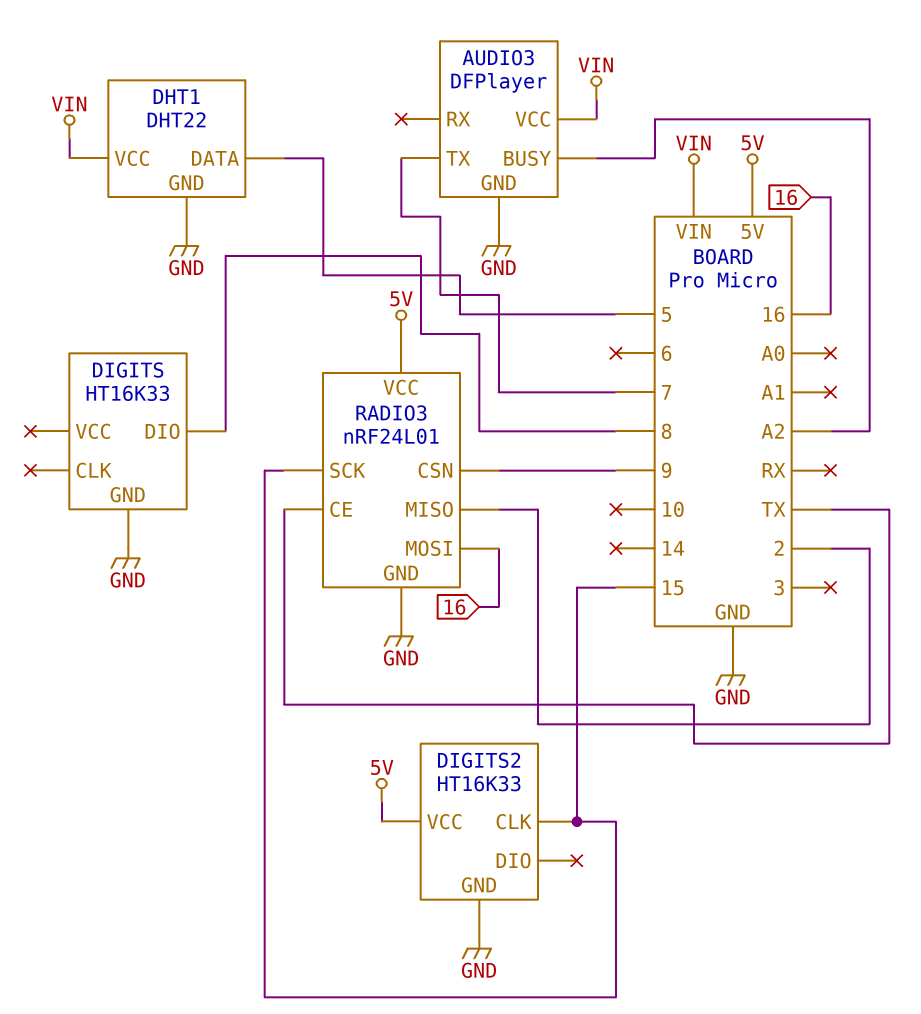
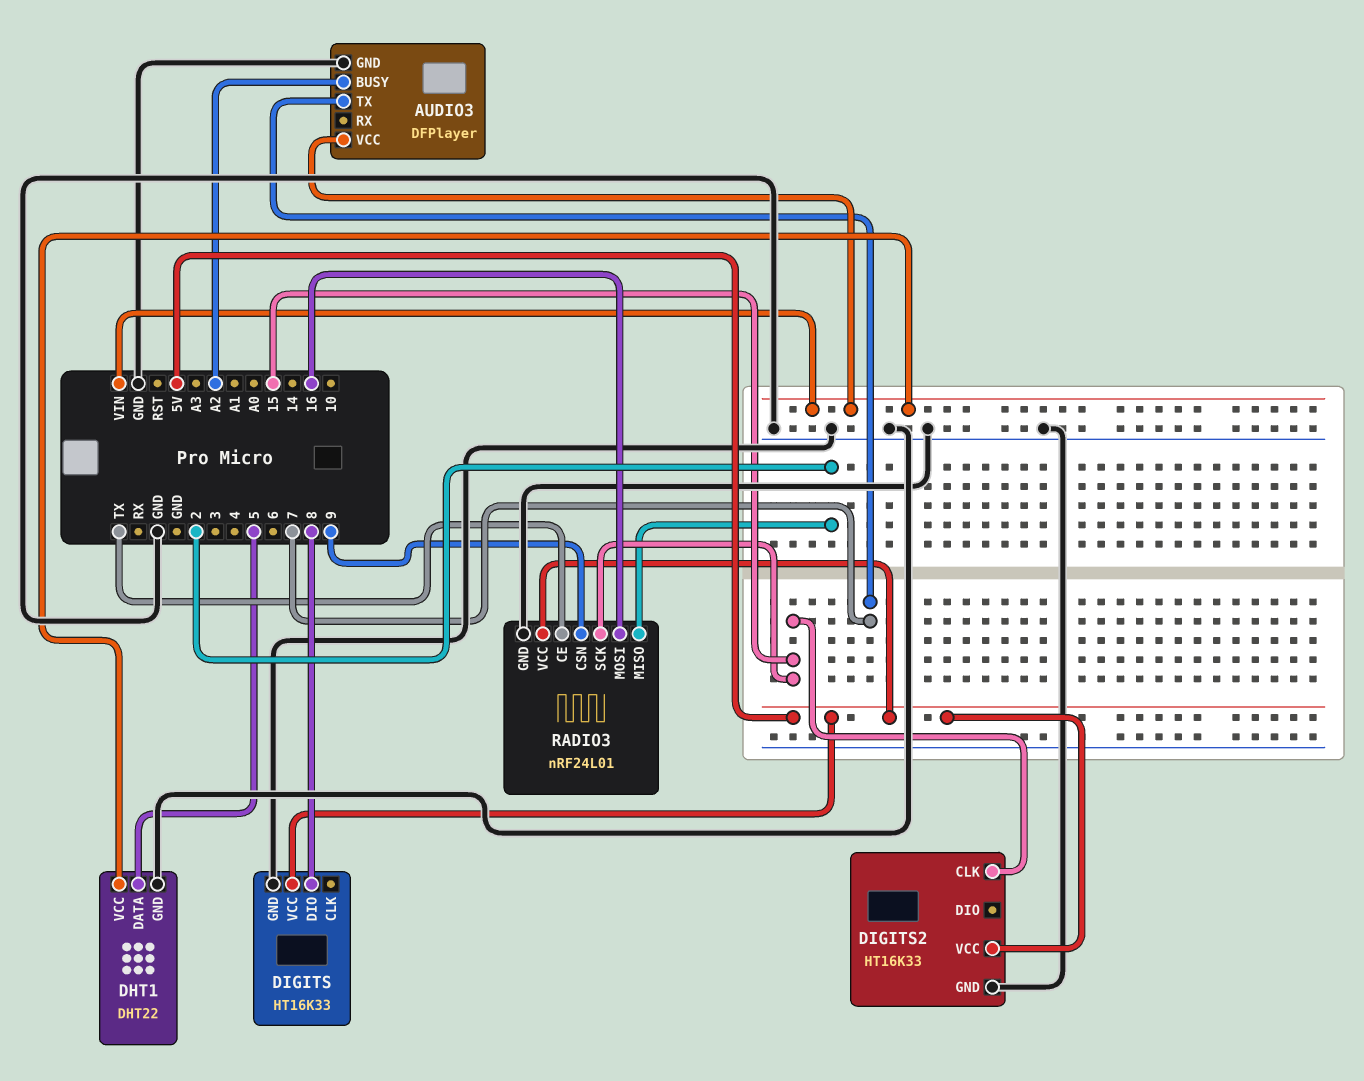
DIGITS pin VCC: none -> 5V

